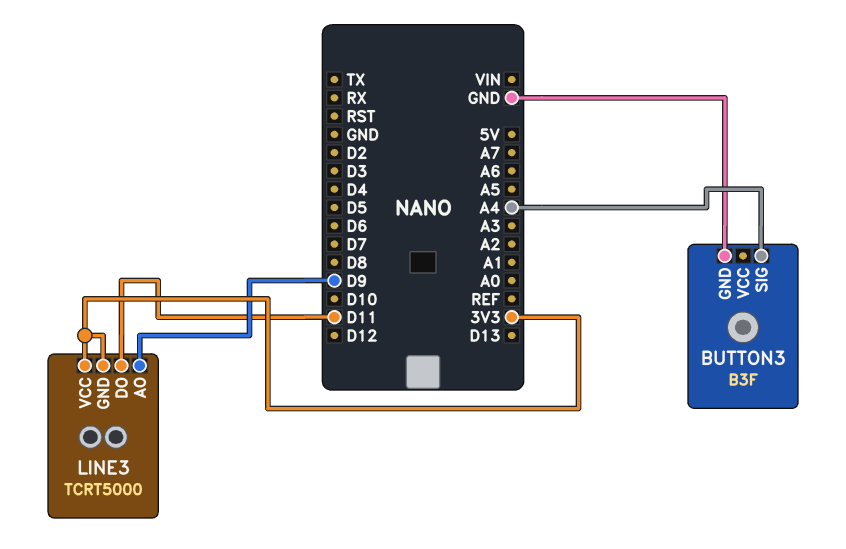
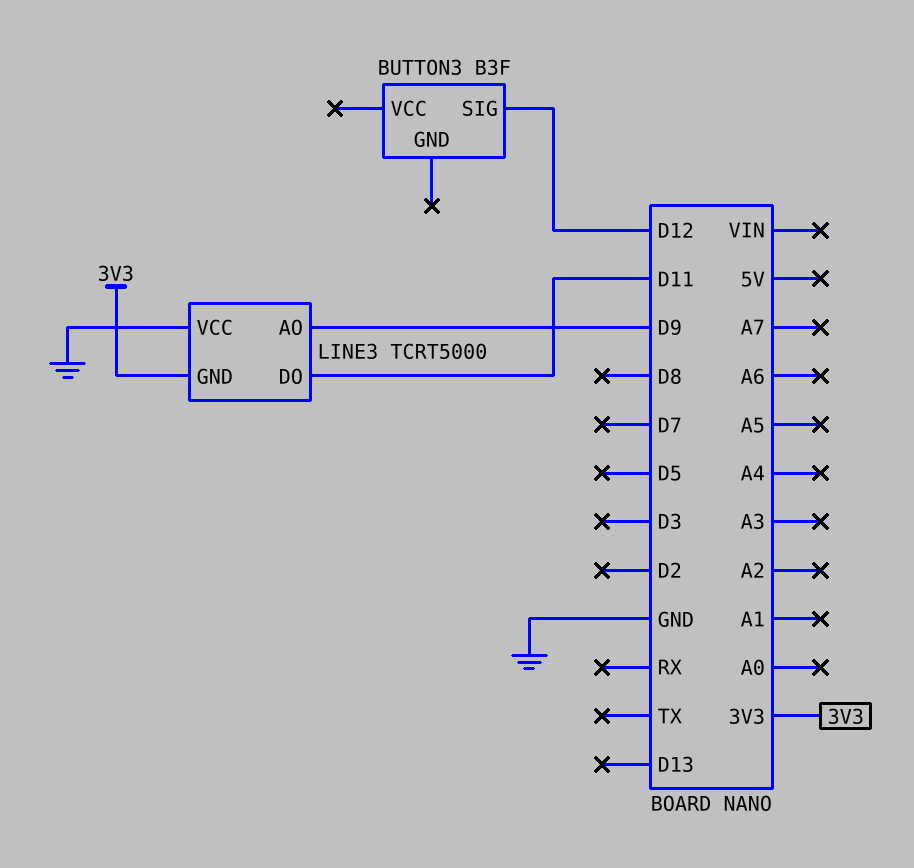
BUTTON3 pin GND: GND -> none
BUTTON3 pin SIG: A4 -> D12
LINE3 pin VCC: 3V3 -> GND

